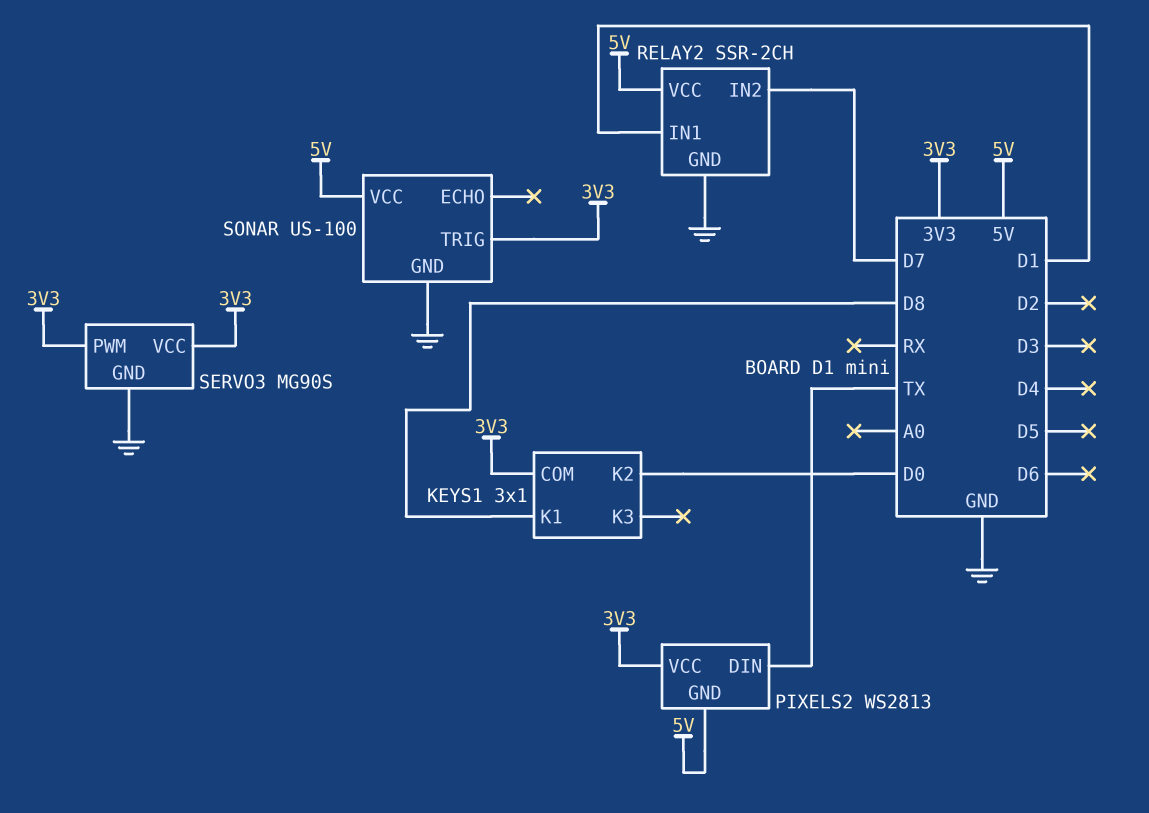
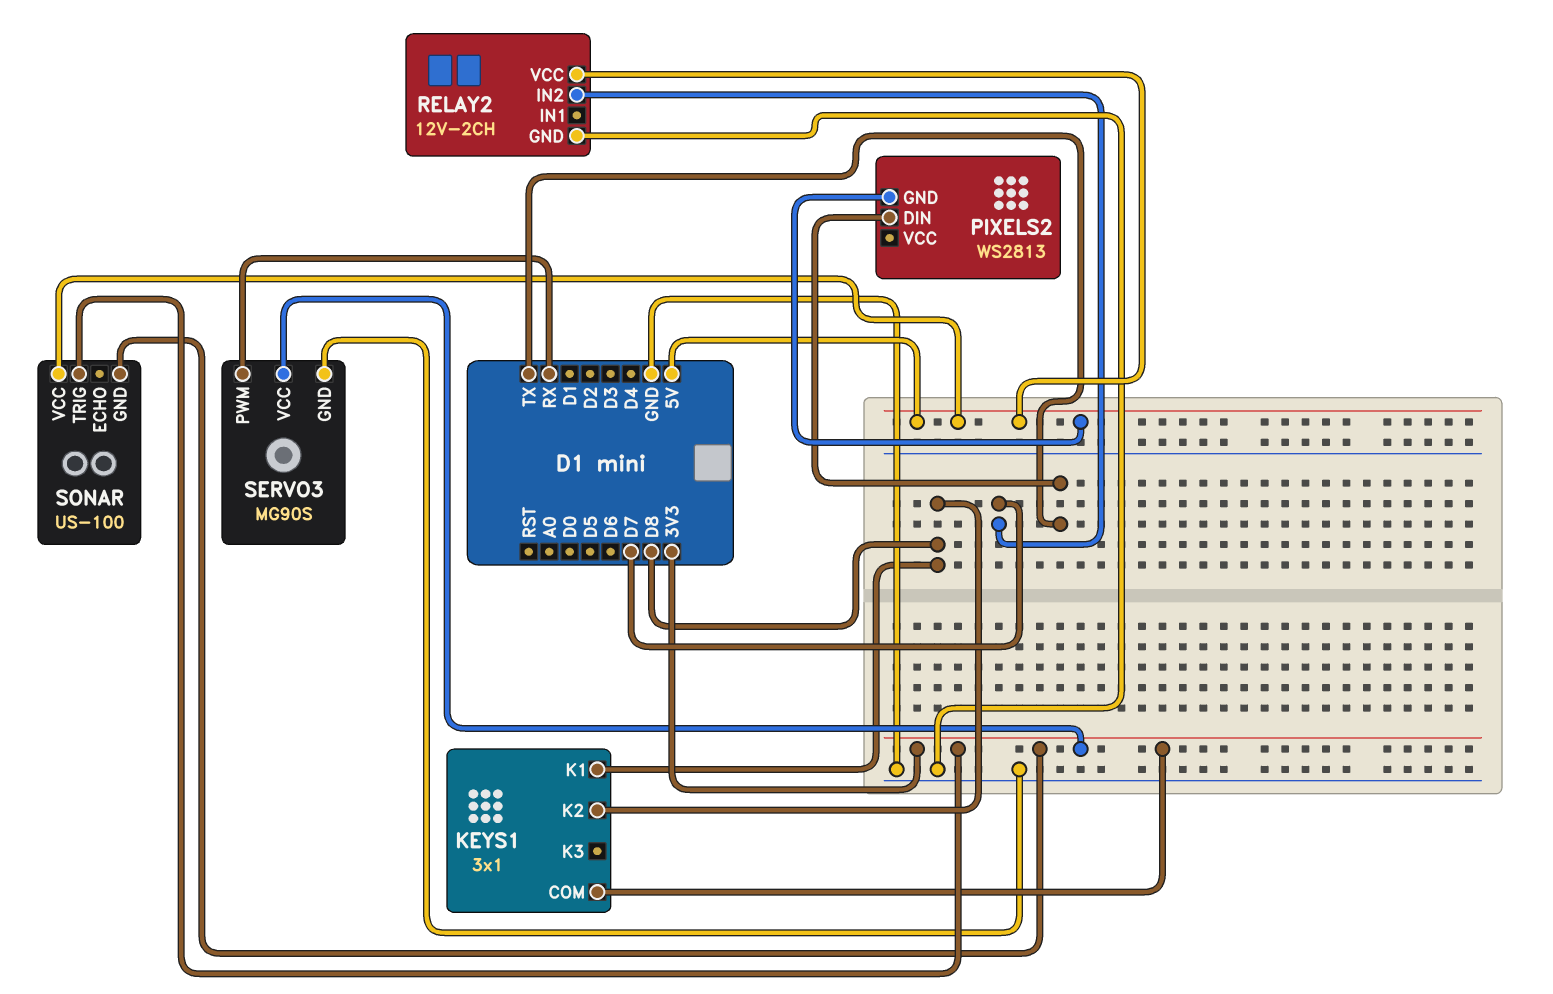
KEYS1 pin K2: D0 -> D8
PIXELS2 pin VCC: 3V3 -> none
RELAY2: SSR-2CH -> 12V-2CH
RELAY2 pin IN1: D1 -> none
SERVO3 pin PWM: 3V3 -> RX
SONAR pin GND: GND -> 3V3

